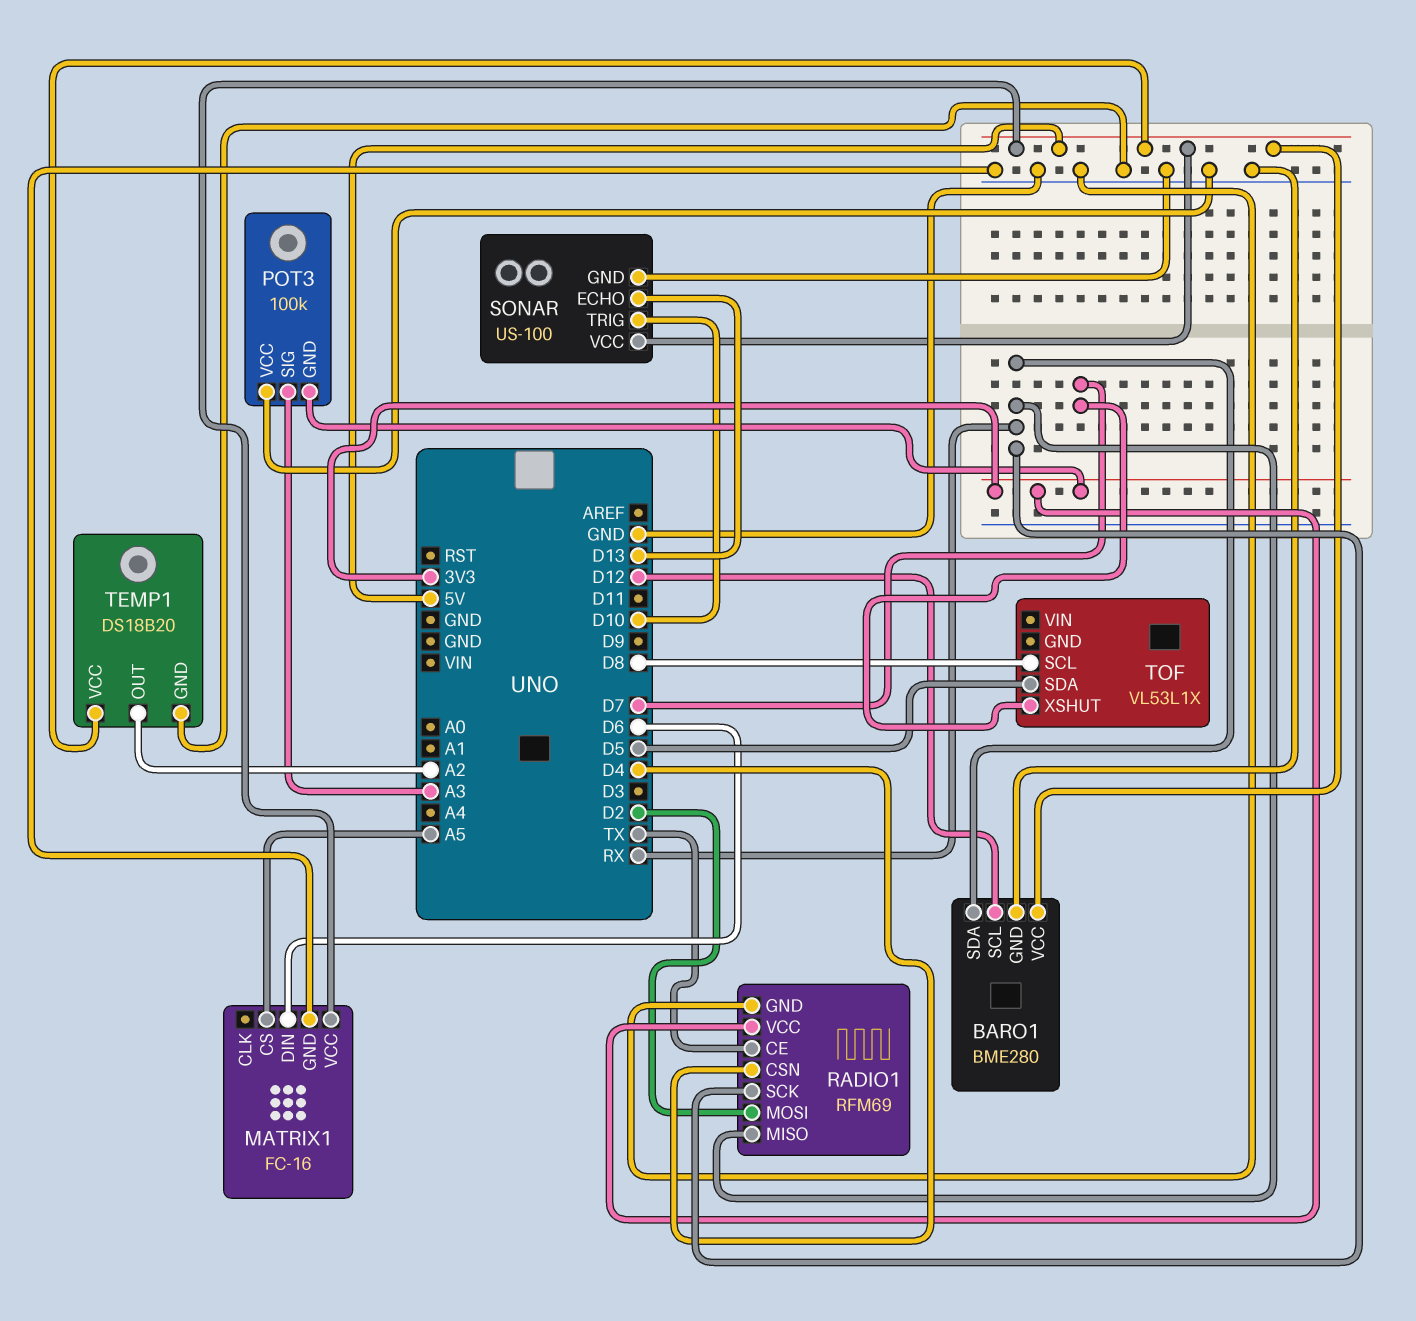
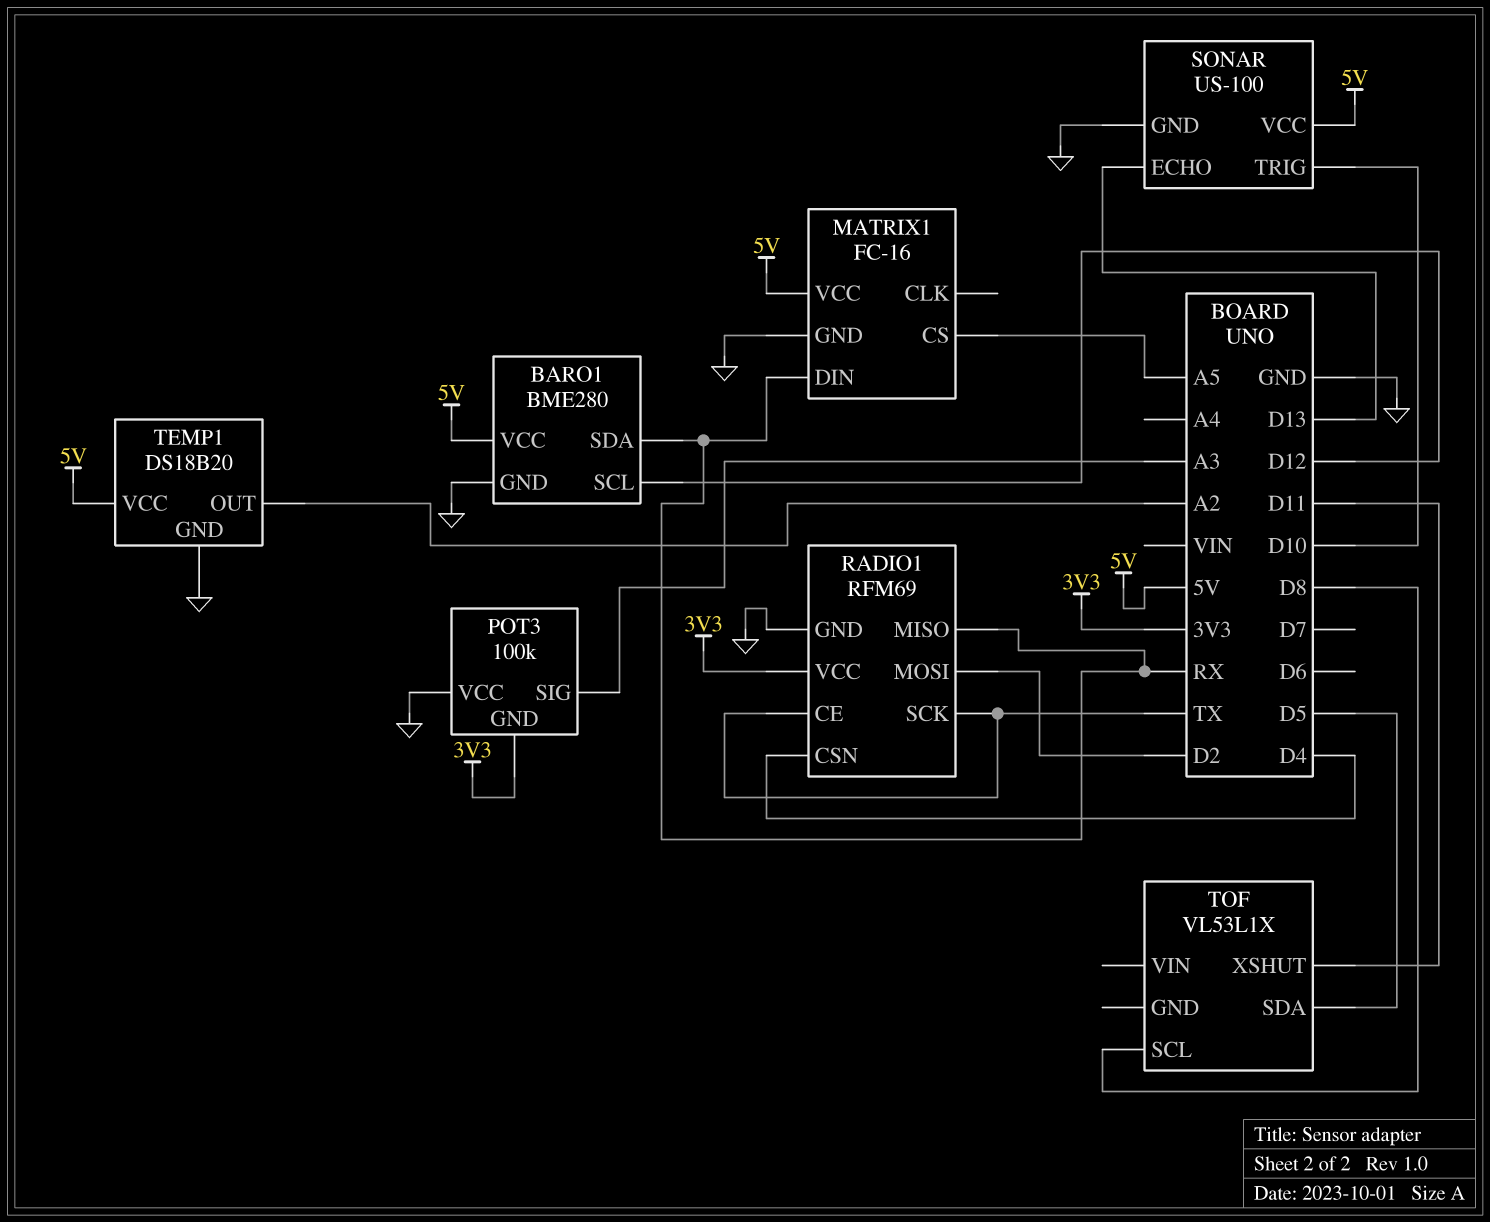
MATRIX1 pin DIN: D6 -> RX
RADIO1 pin SCK: RX -> TX
TOF pin XSHUT: D7 -> D11

